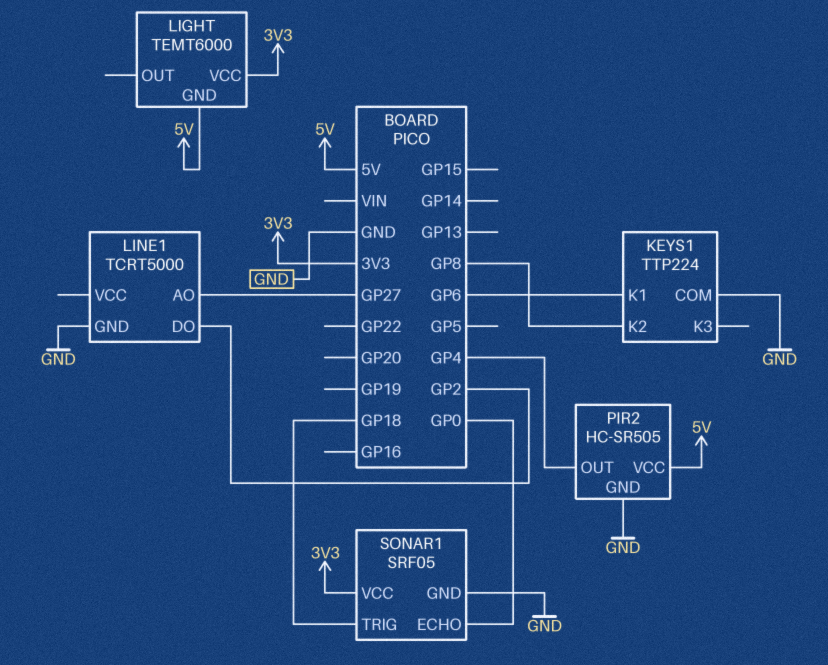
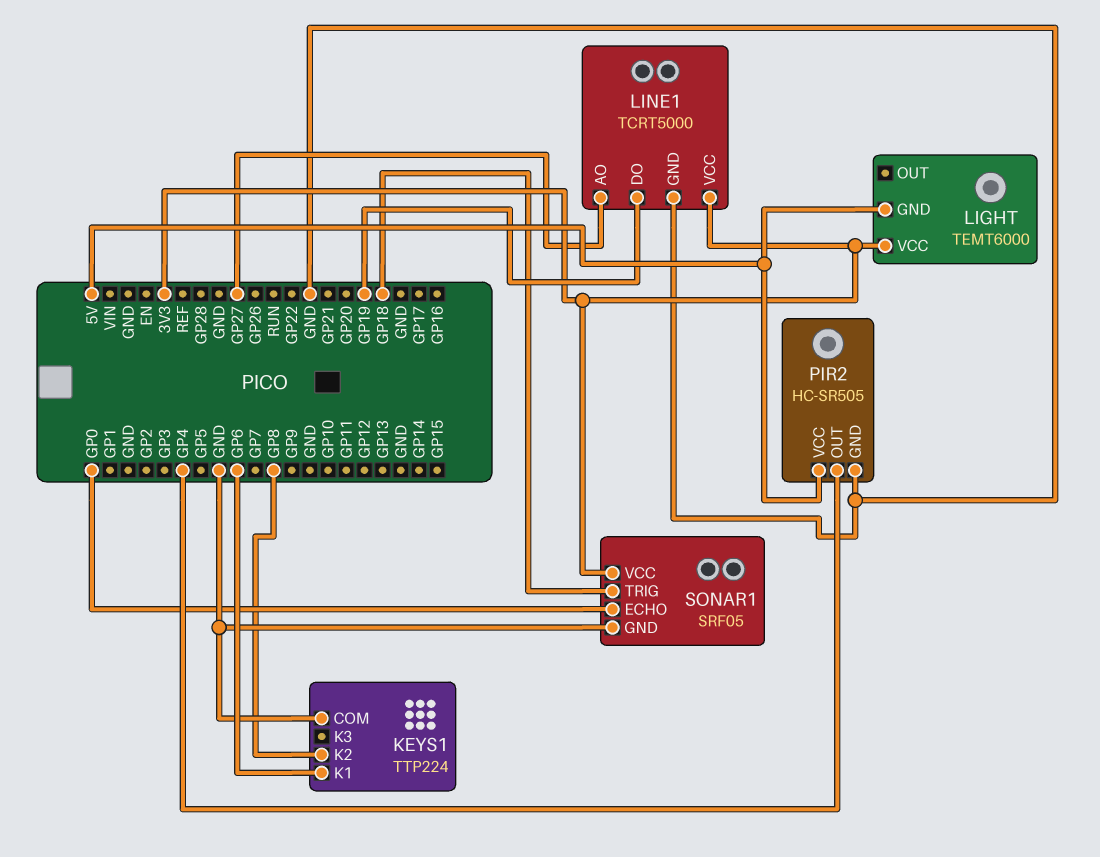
LINE1 pin DO: GP2 -> GP19
LINE1 pin VCC: none -> 3V3

